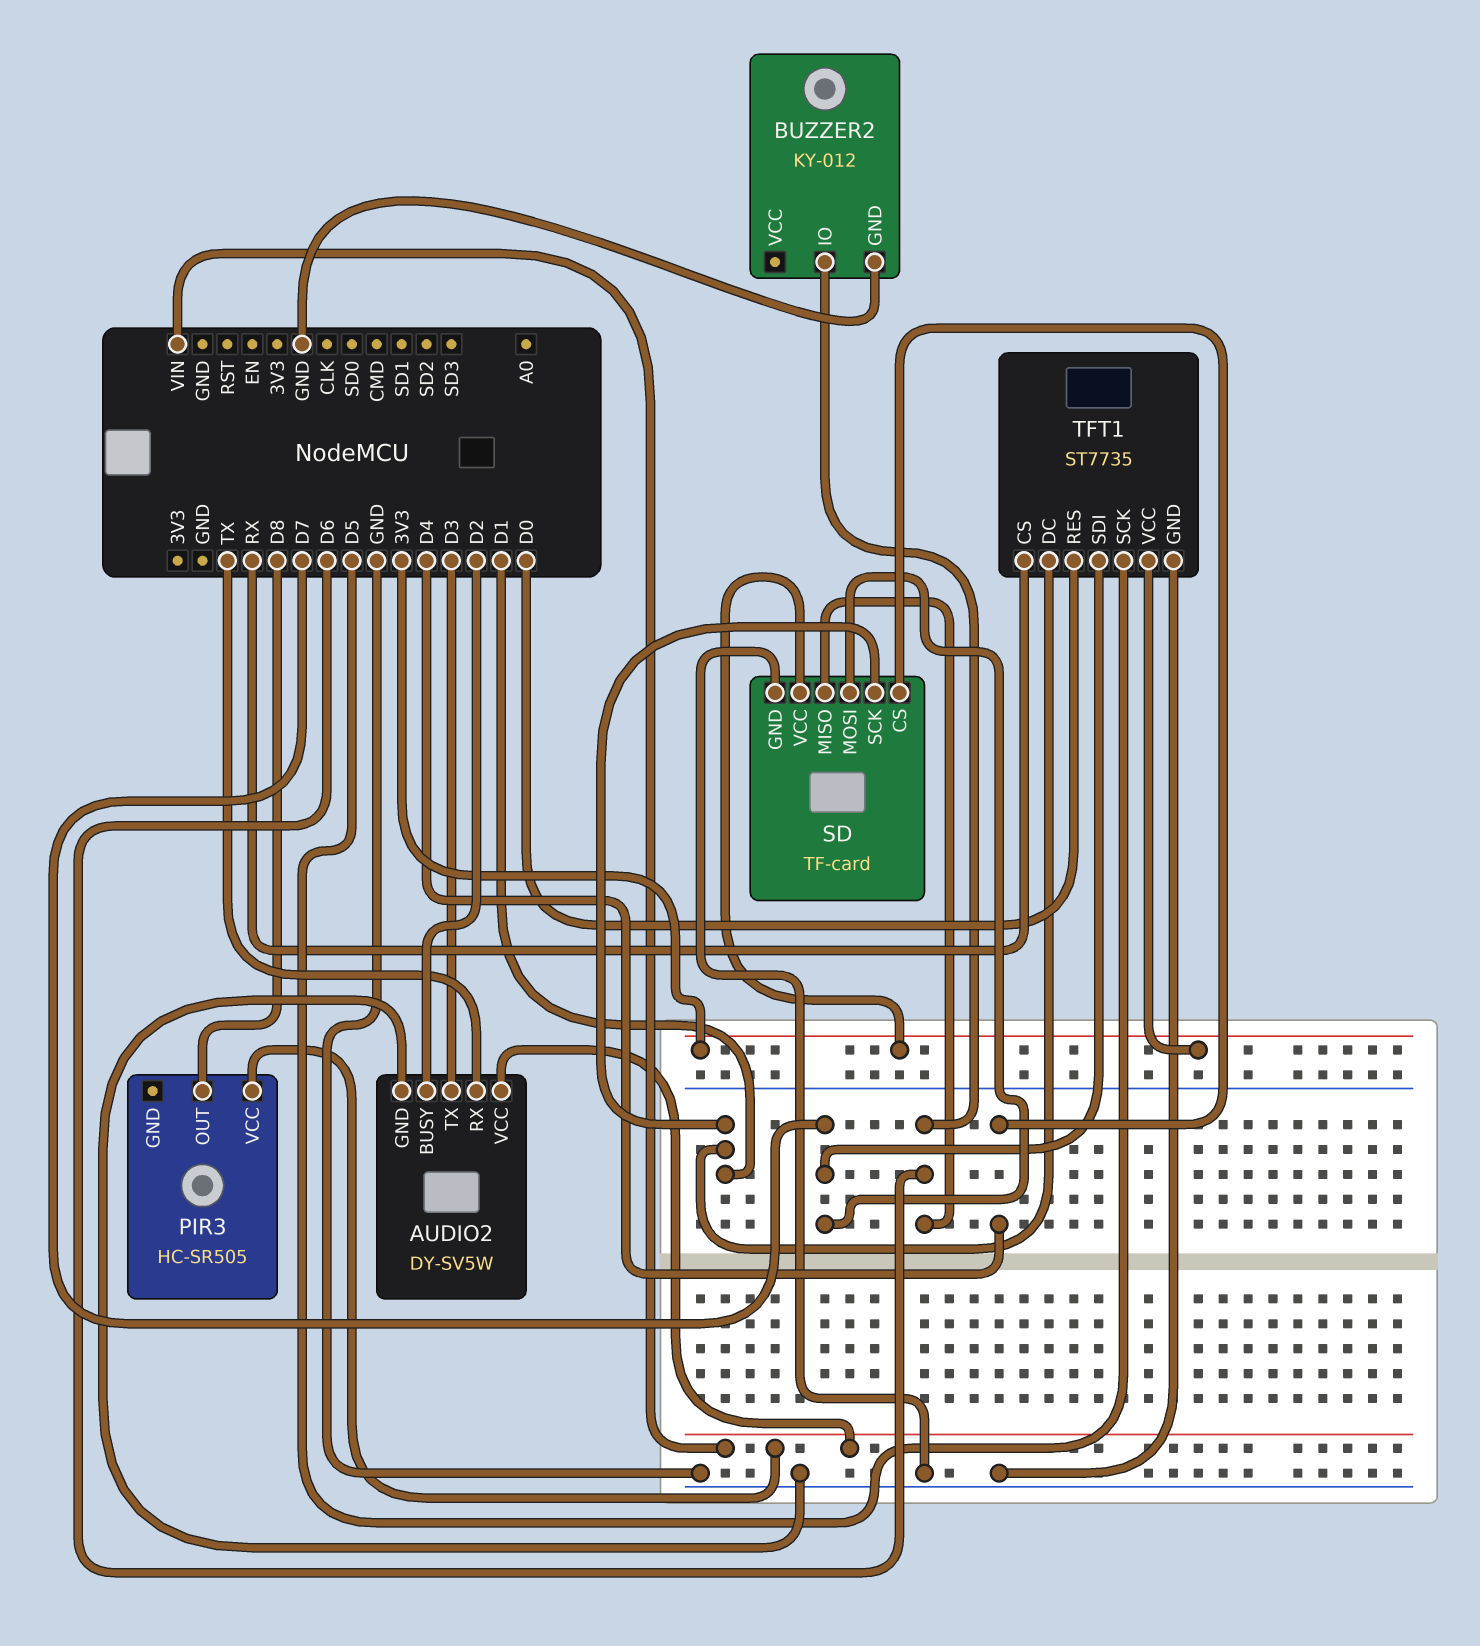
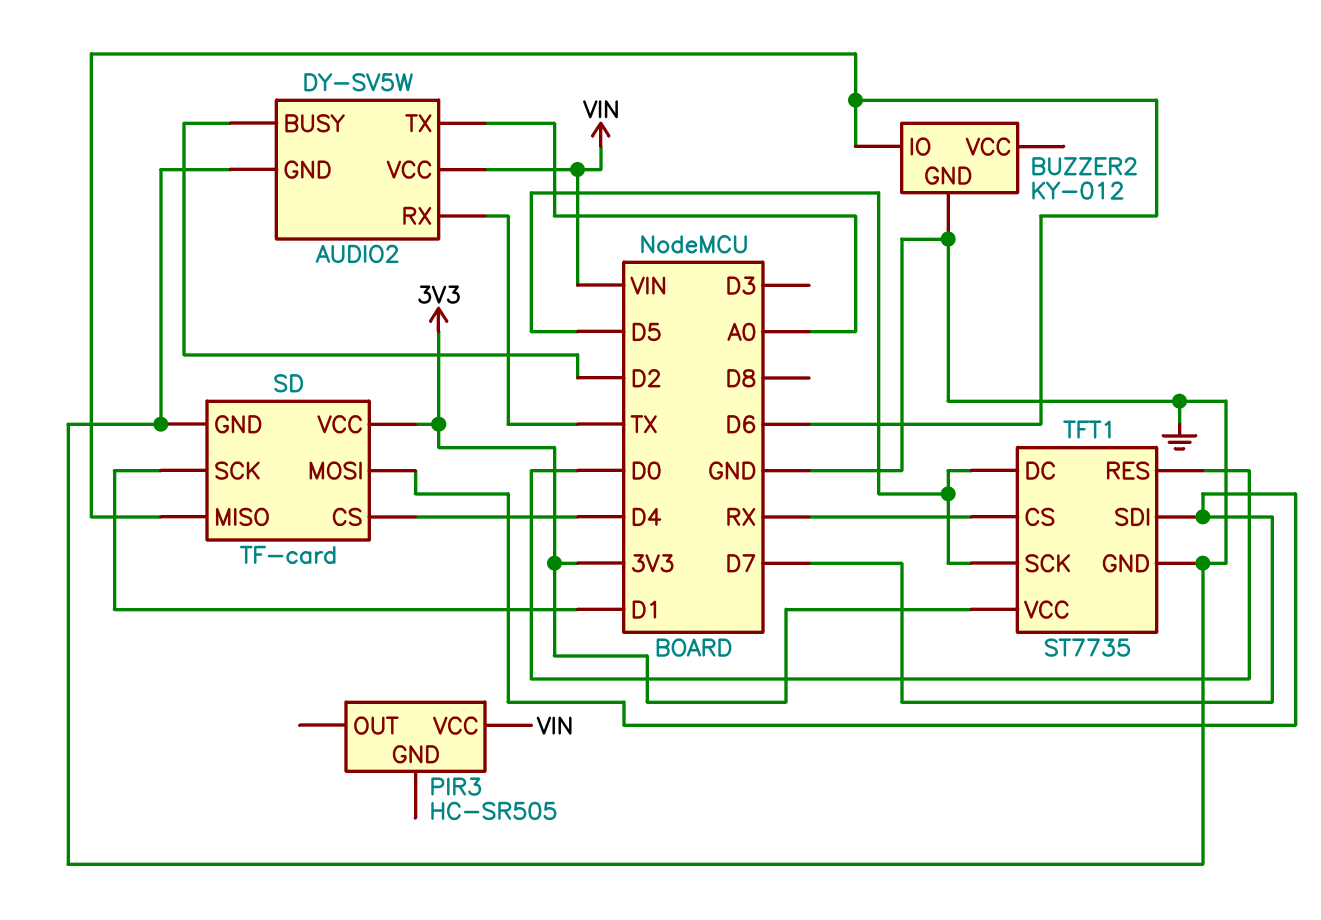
AUDIO2 pin TX: D3 -> A0
PIR3 pin OUT: D8 -> none
TFT1 pin DC: D1 -> D5

